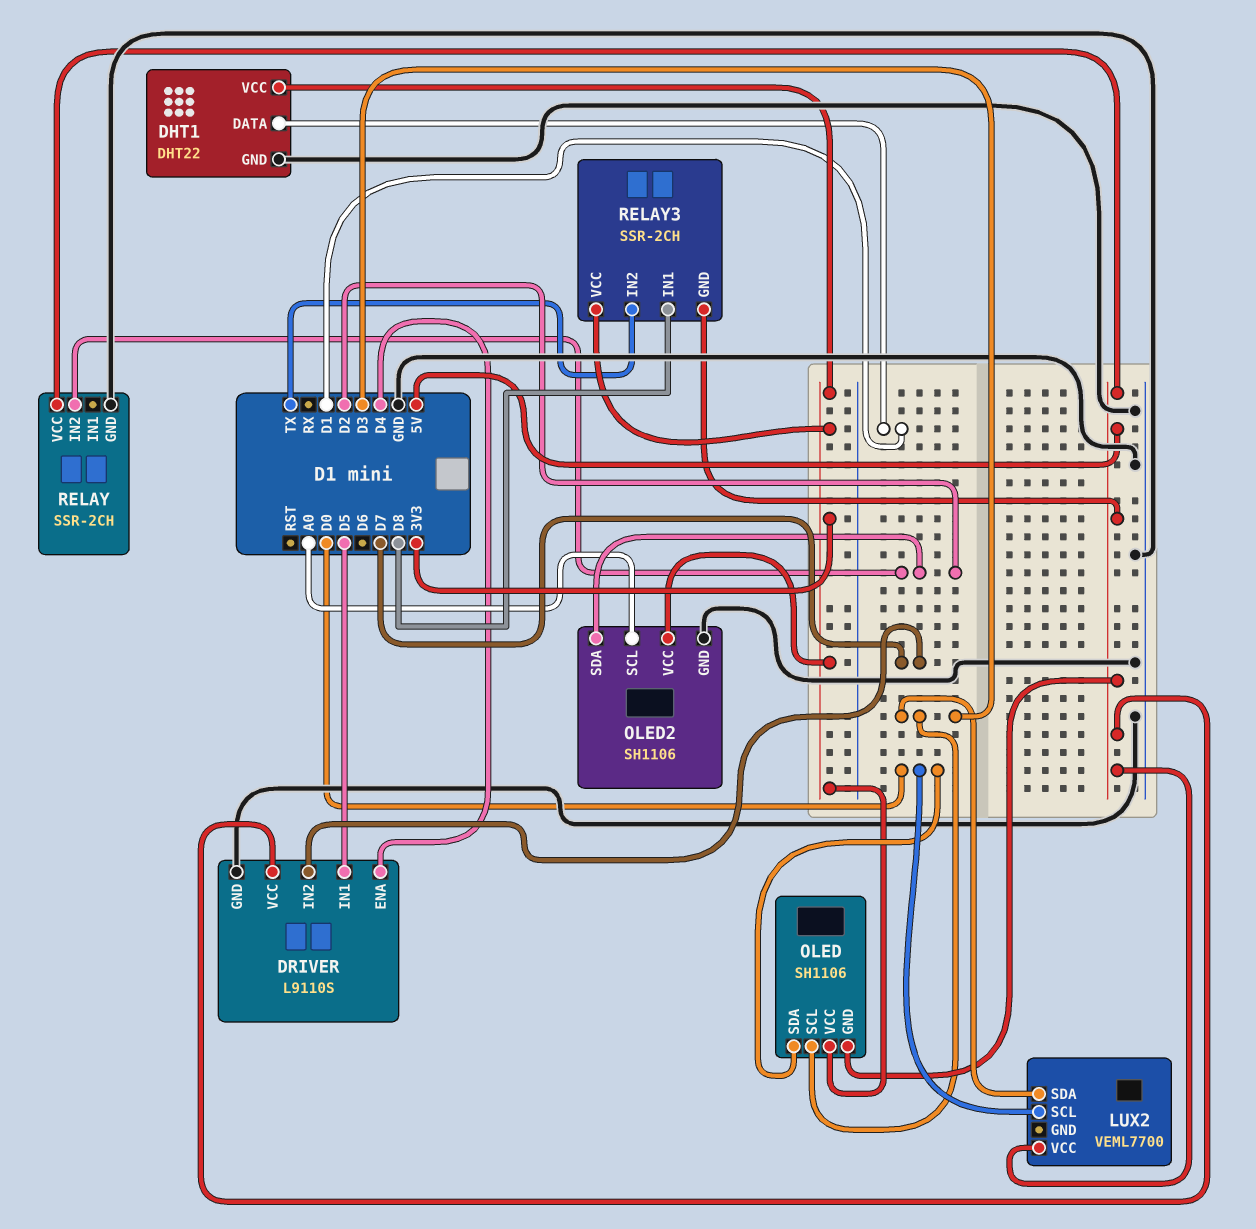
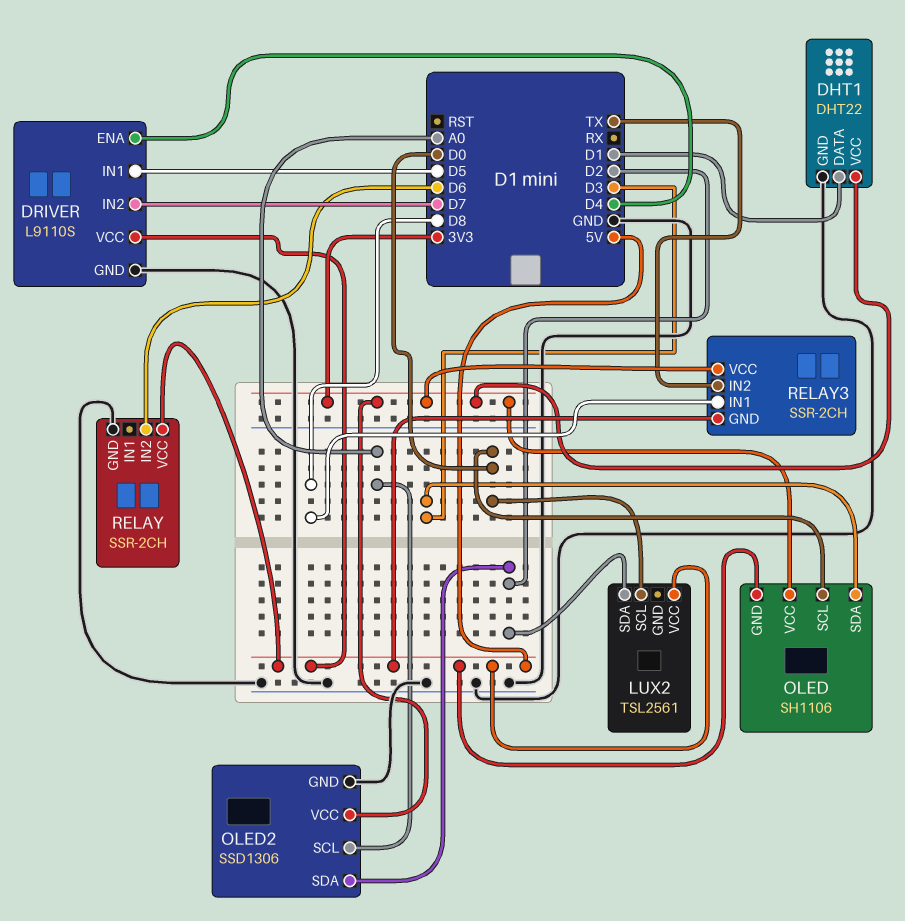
LUX2: VEML7700 -> TSL2561
LUX2 pin SDA: D3 -> D2
OLED pin SCL: D3 -> D0
OLED pin SDA: D0 -> D3
OLED2: SH1106 -> SSD1306
RELAY pin IN2: D2 -> D6

